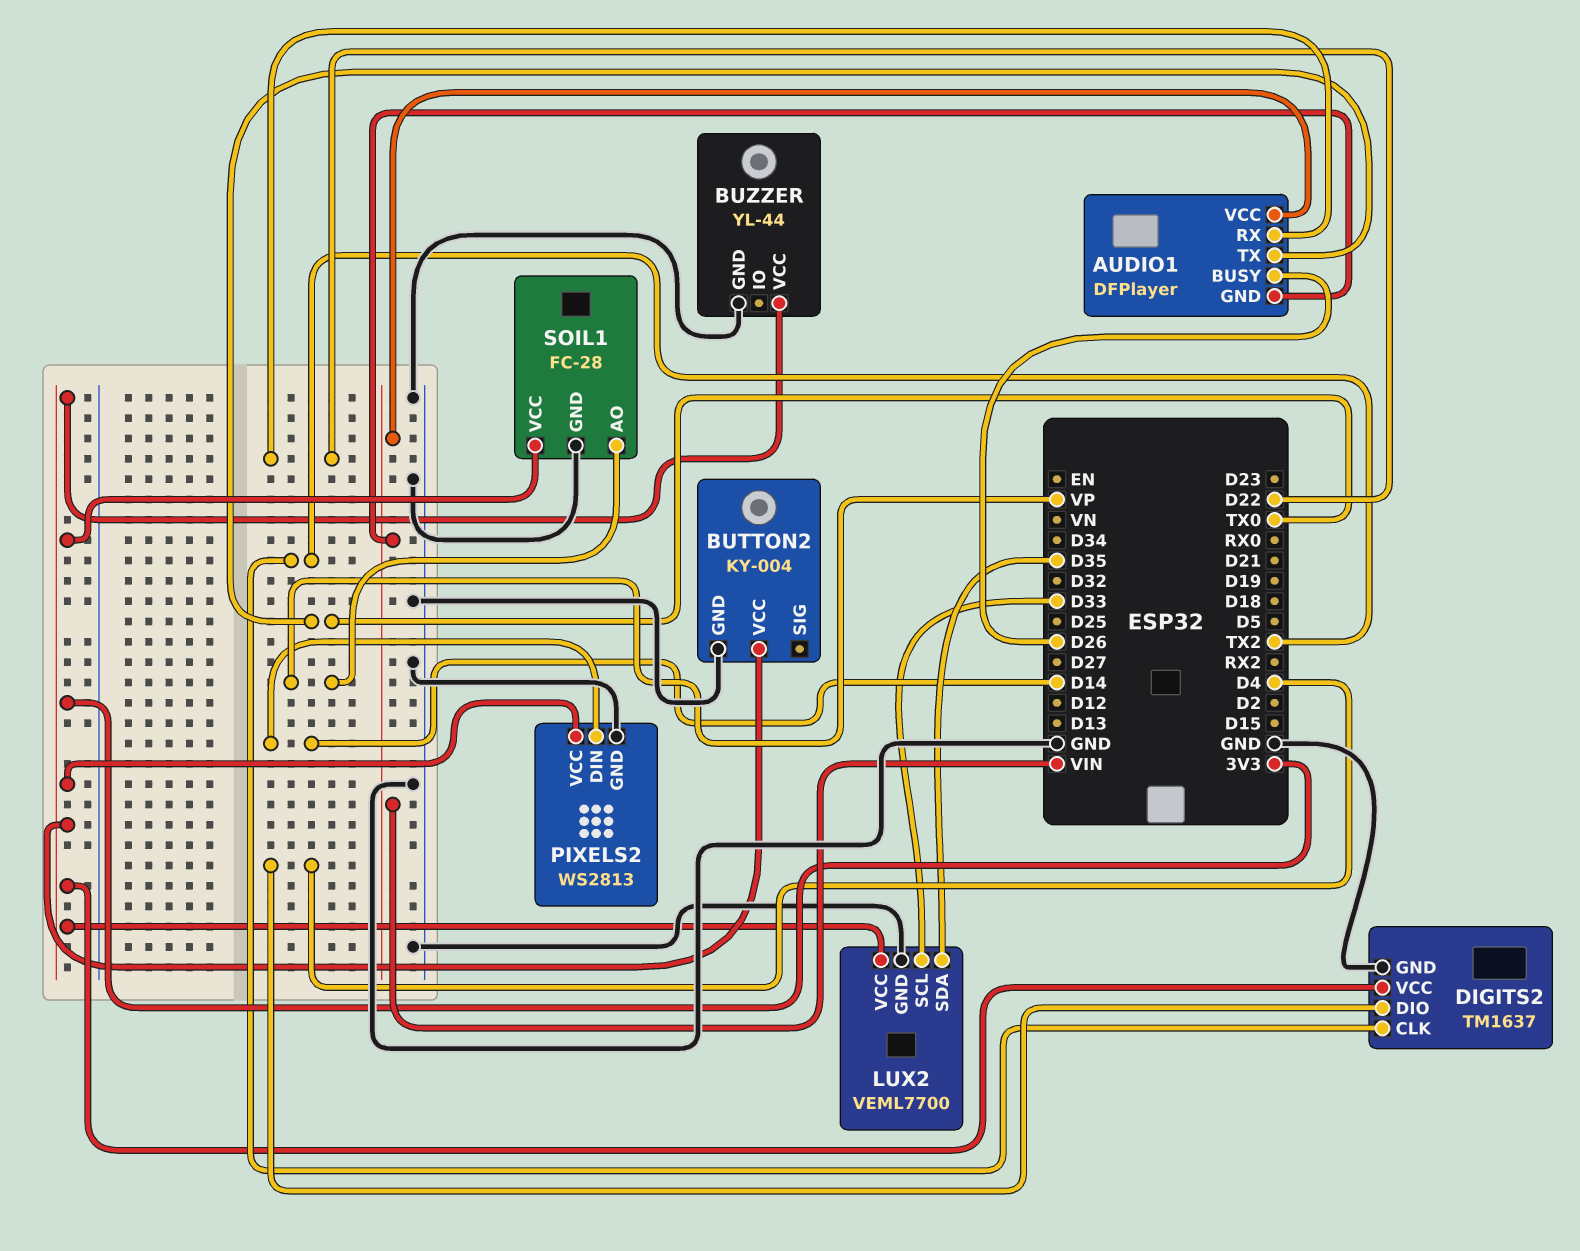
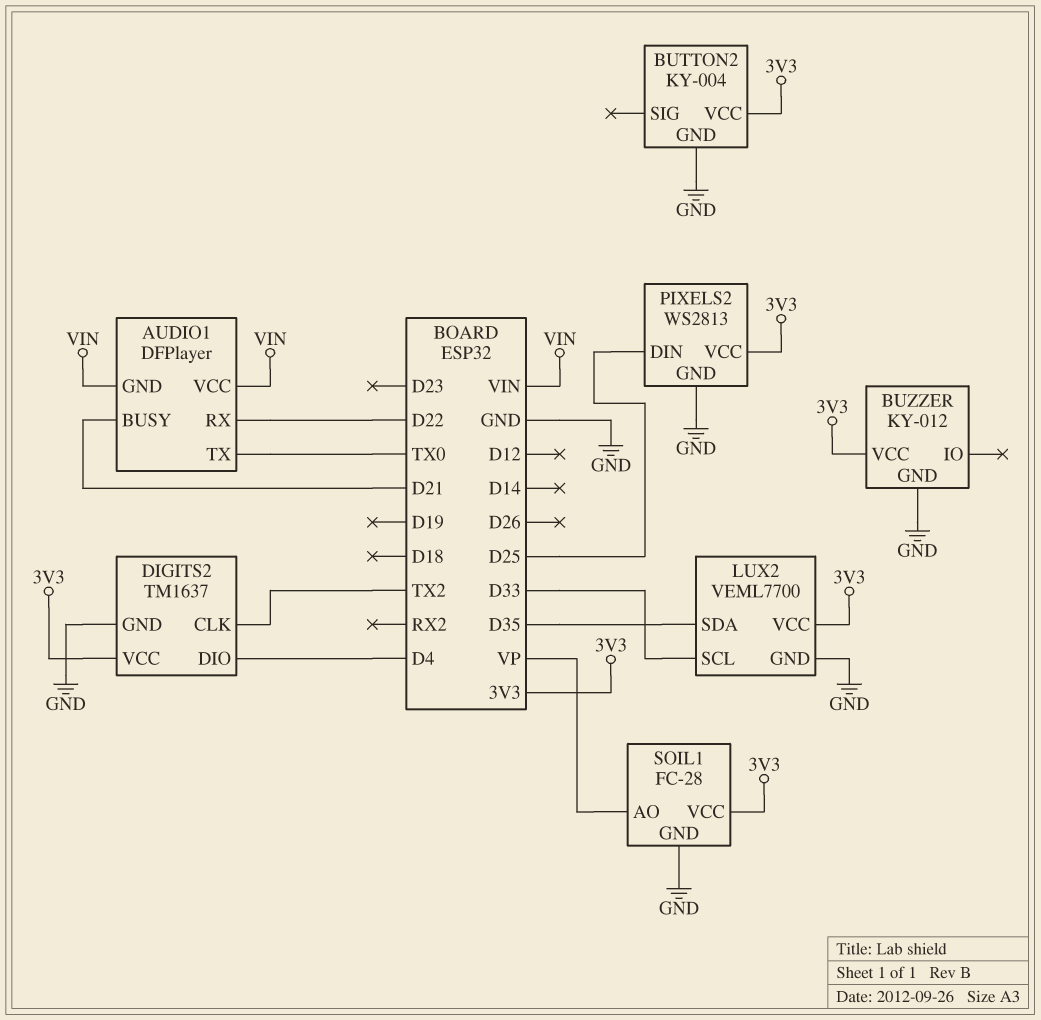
AUDIO1 pin BUSY: D26 -> D21
BUZZER: YL-44 -> KY-012
PIXELS2 pin DIN: D14 -> D25

